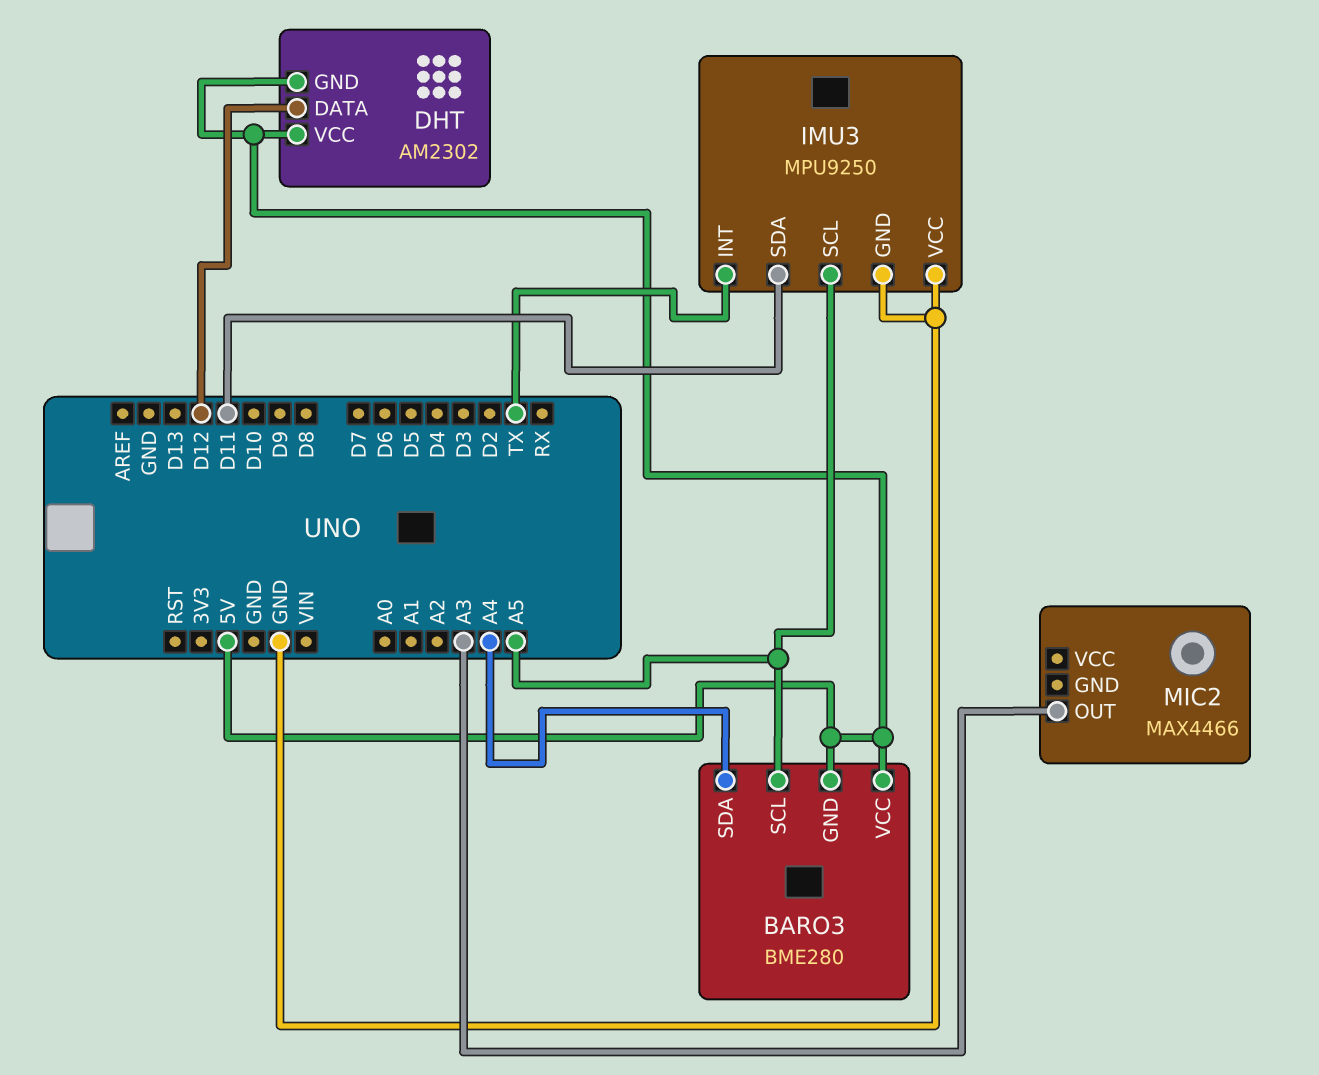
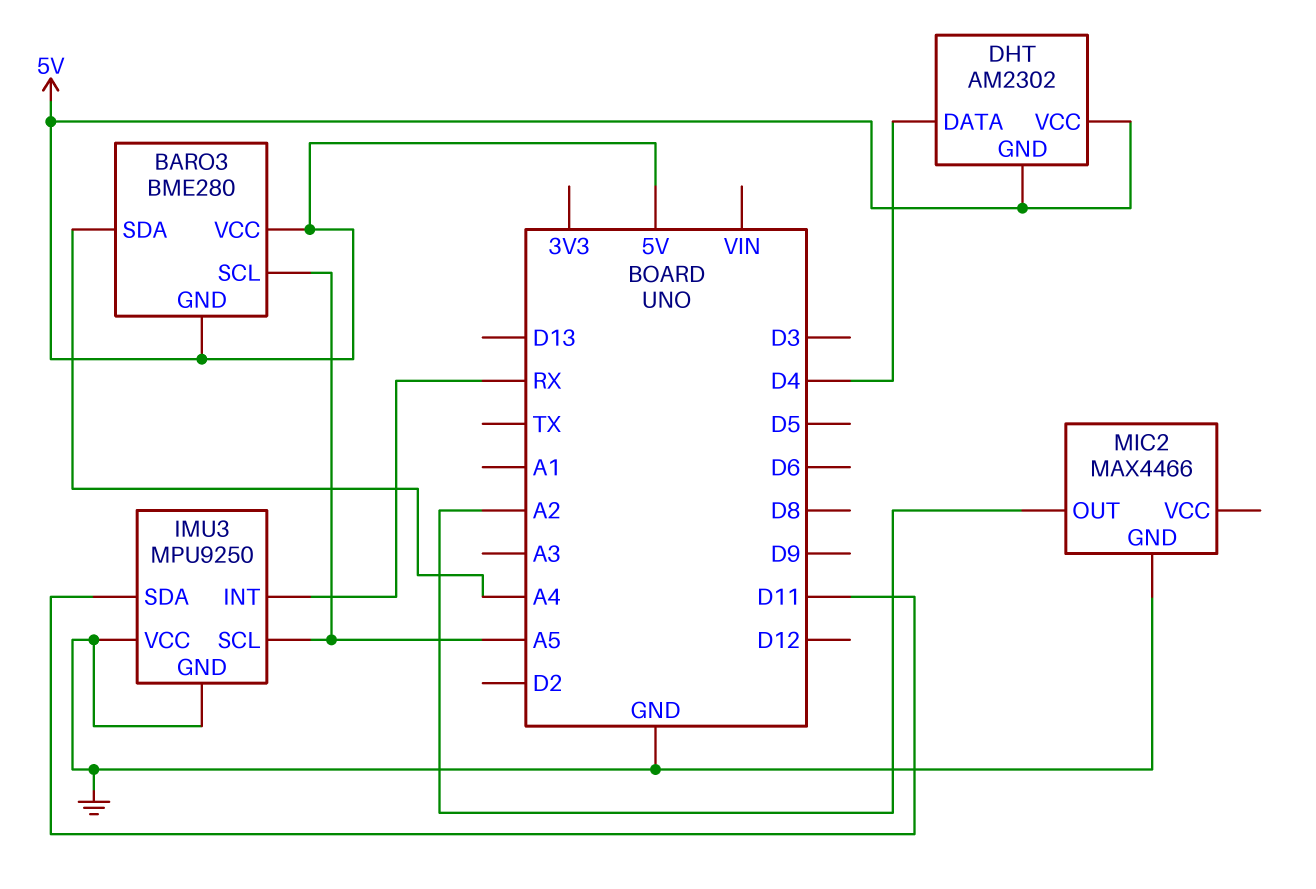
DHT pin DATA: D12 -> D4
IMU3 pin INT: TX -> RX
MIC2 pin GND: none -> GND
MIC2 pin OUT: A3 -> A2

